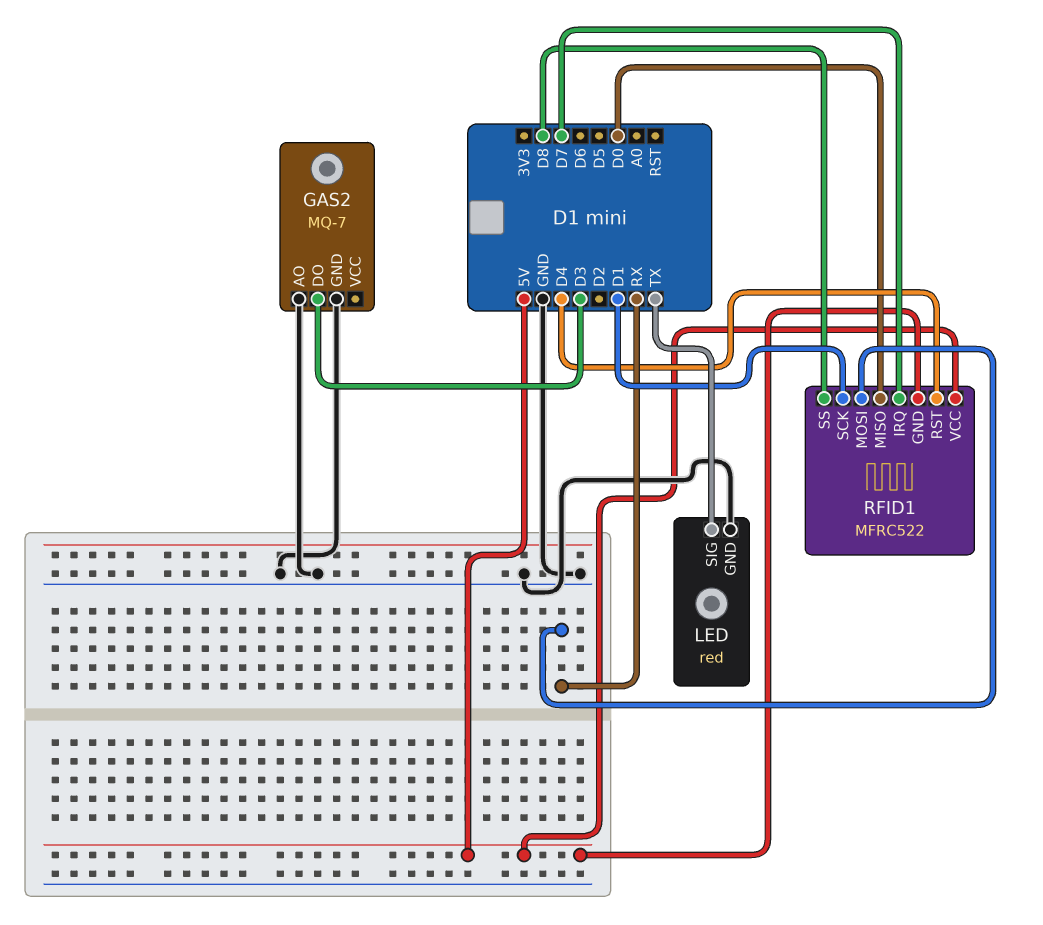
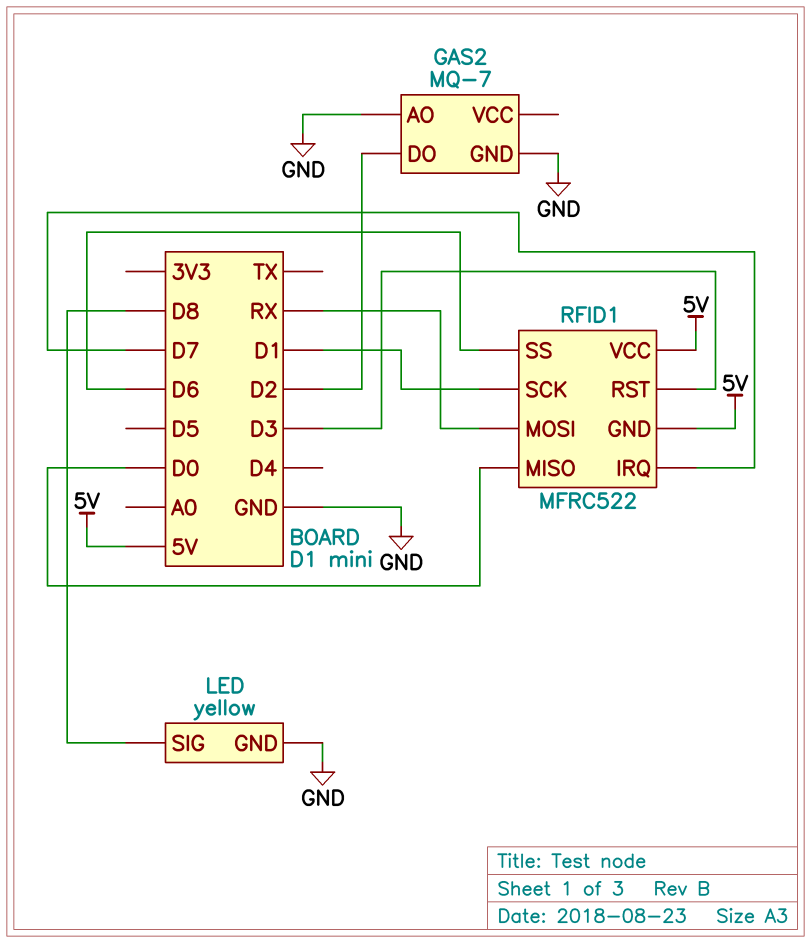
GAS2 pin DO: D3 -> D2
LED: red -> yellow
LED pin SIG: TX -> D8
RFID1 pin RST: D4 -> D3
RFID1 pin SS: D8 -> D6

